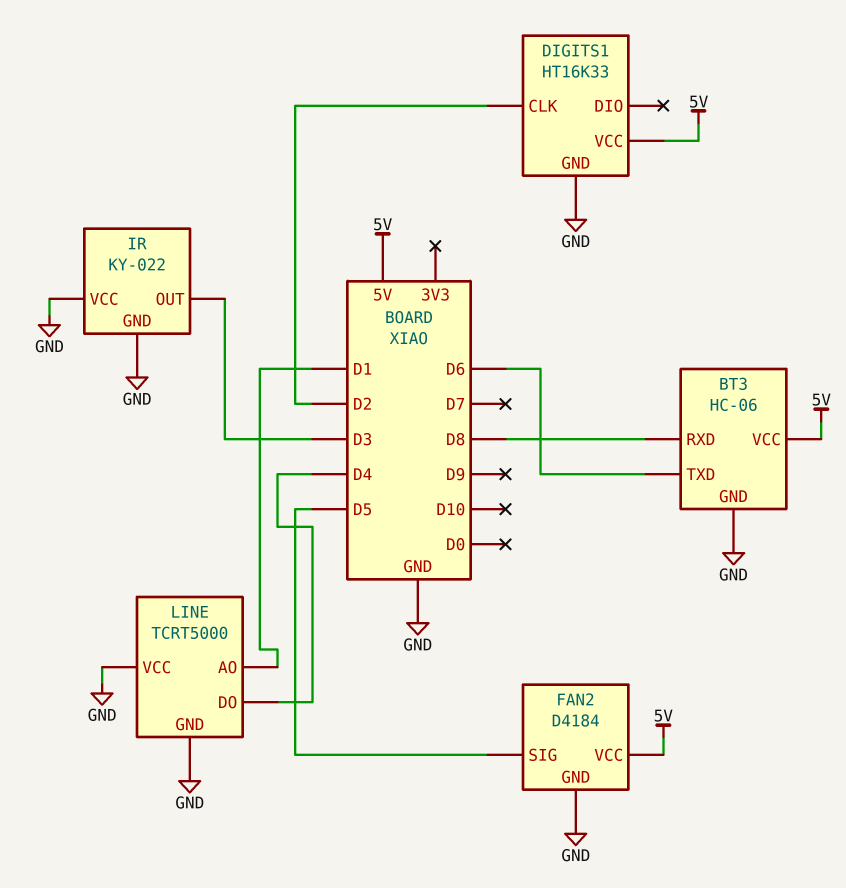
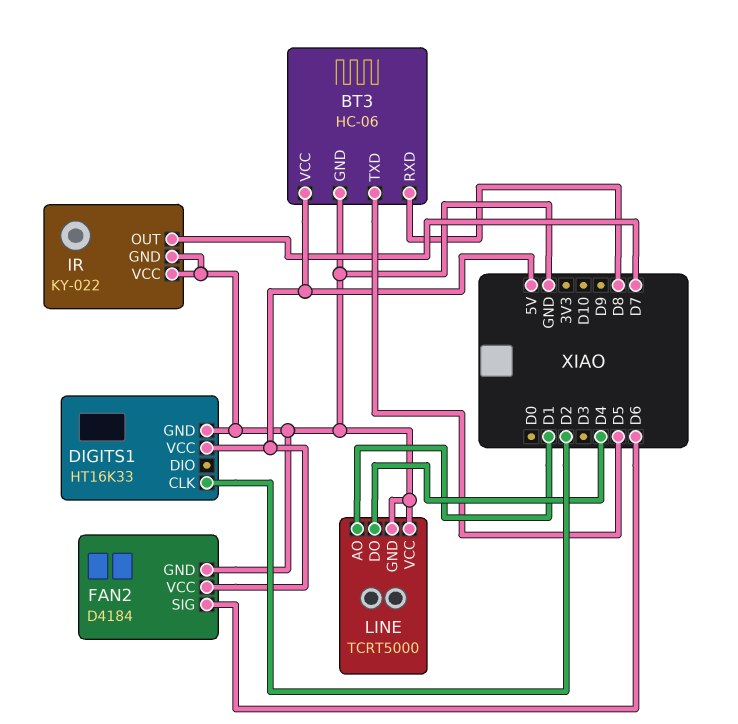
BT3 pin TXD: D6 -> D5
FAN2 pin SIG: D5 -> D6
IR pin OUT: D3 -> D7

